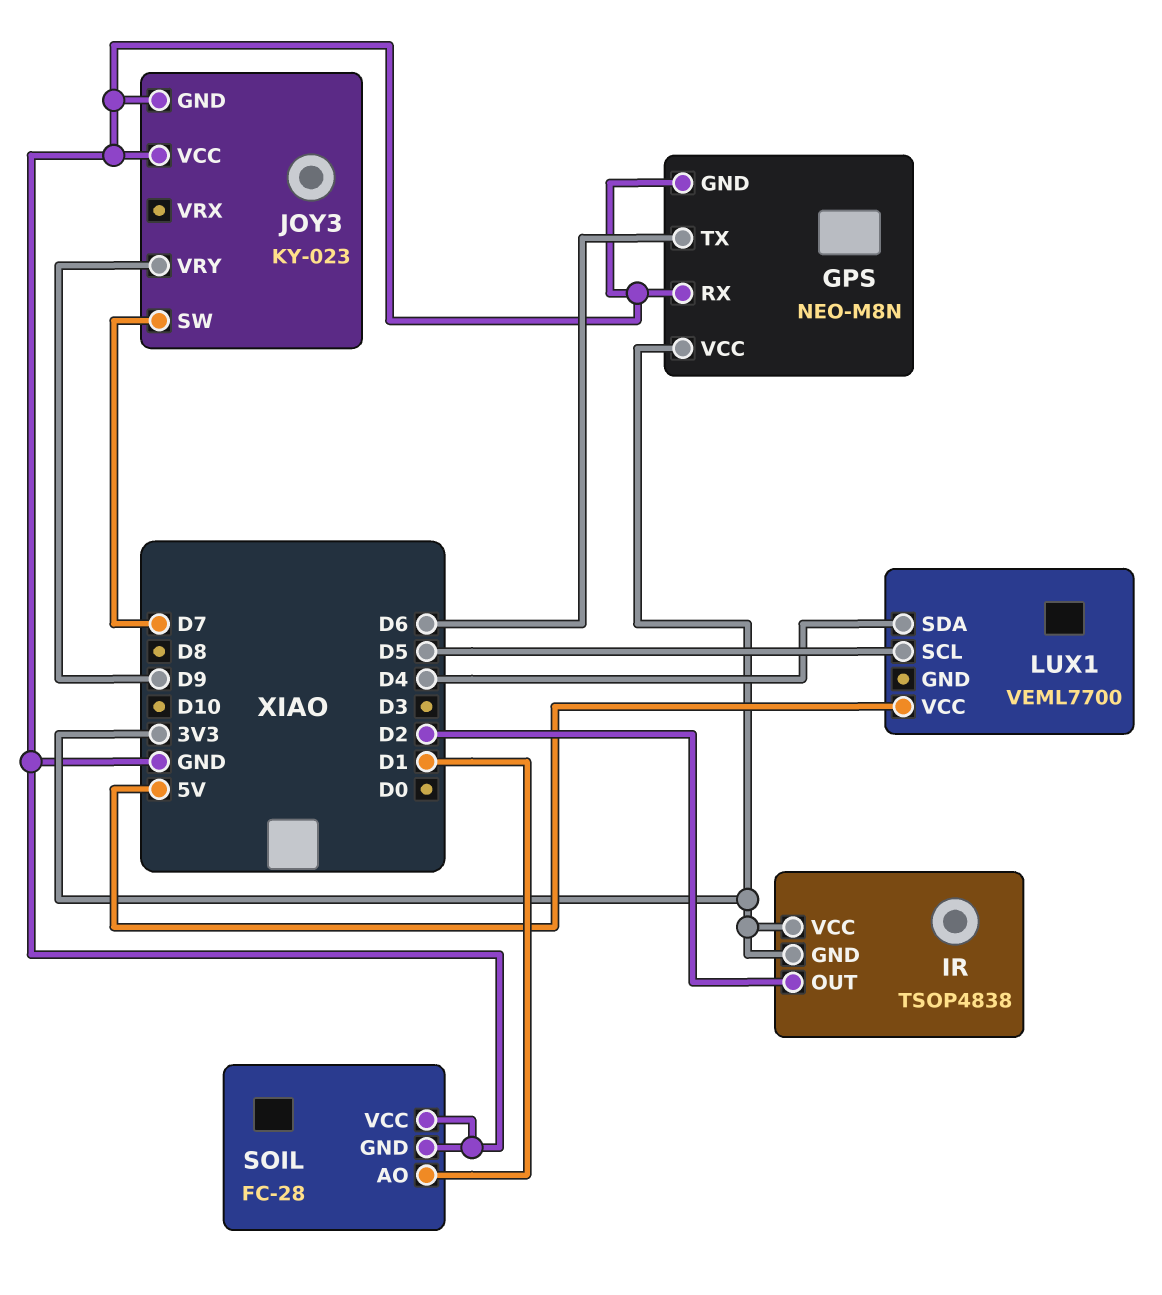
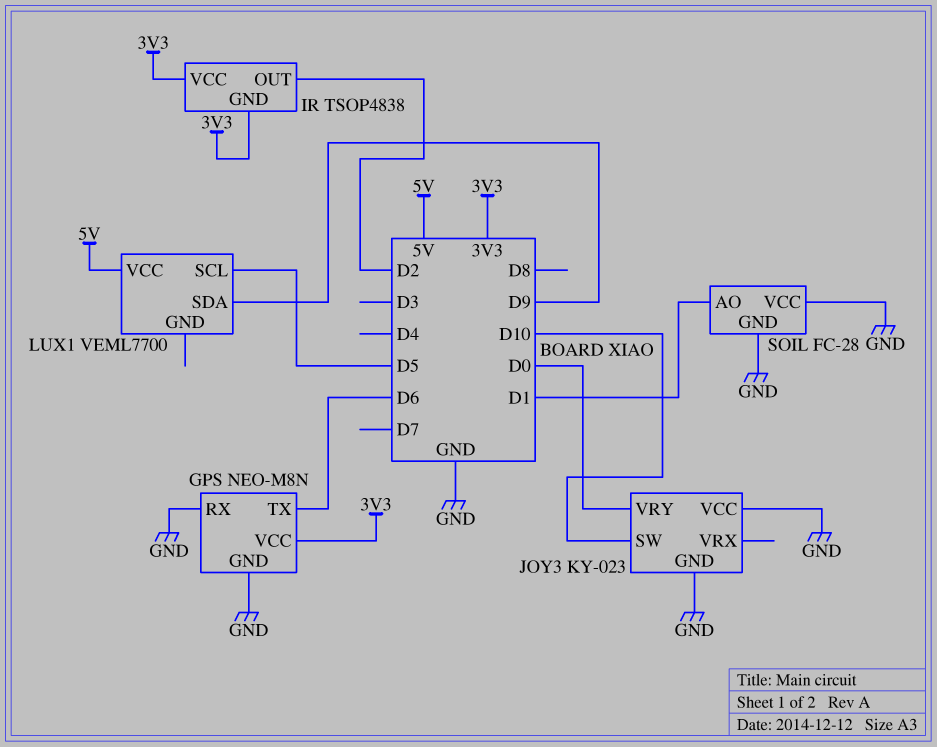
JOY3 pin SW: D7 -> D10
JOY3 pin VRY: D9 -> D0
LUX1 pin SDA: D4 -> D9

